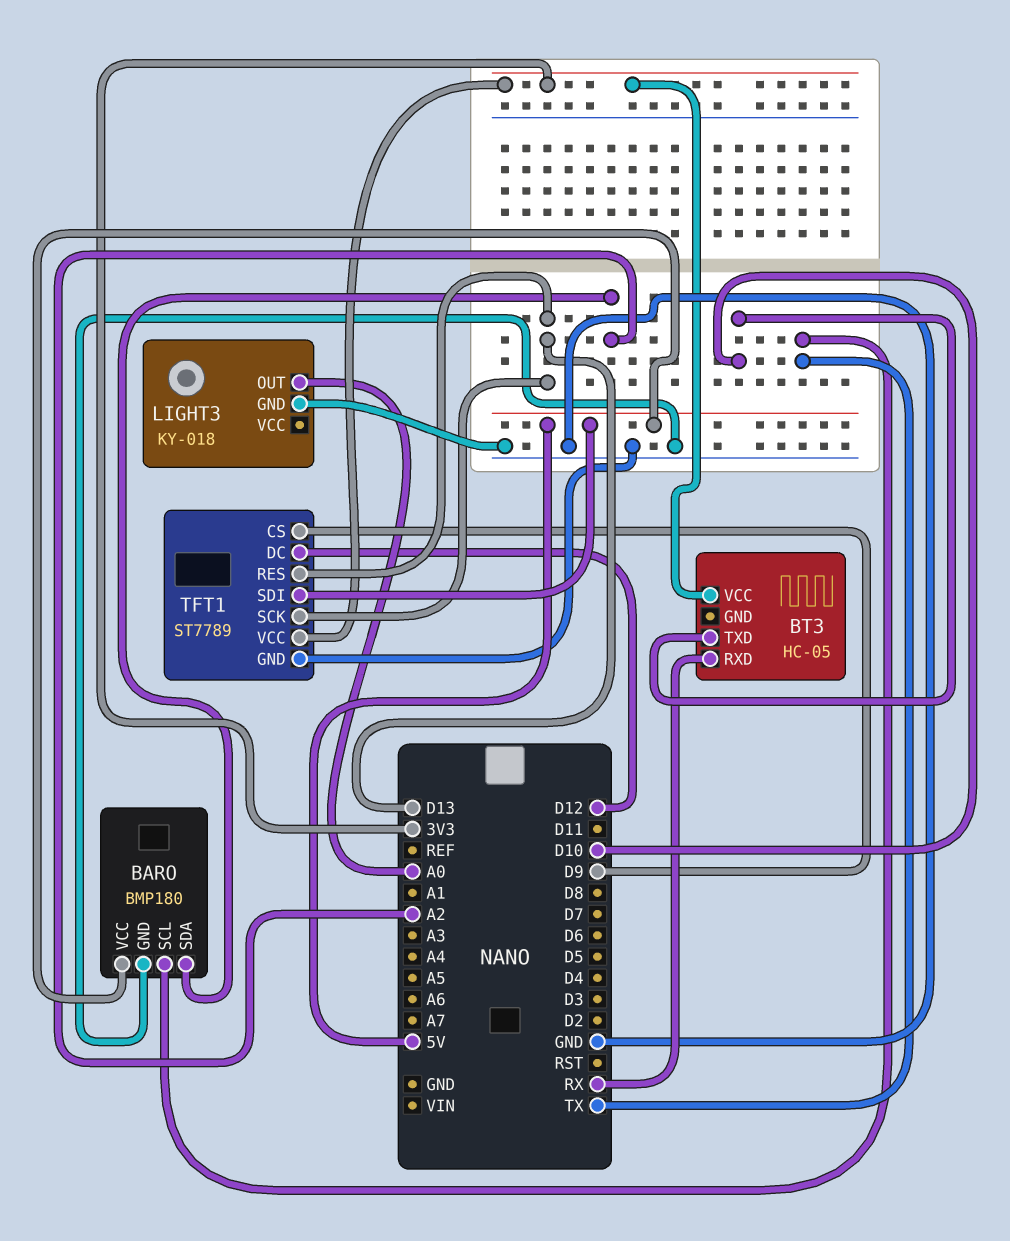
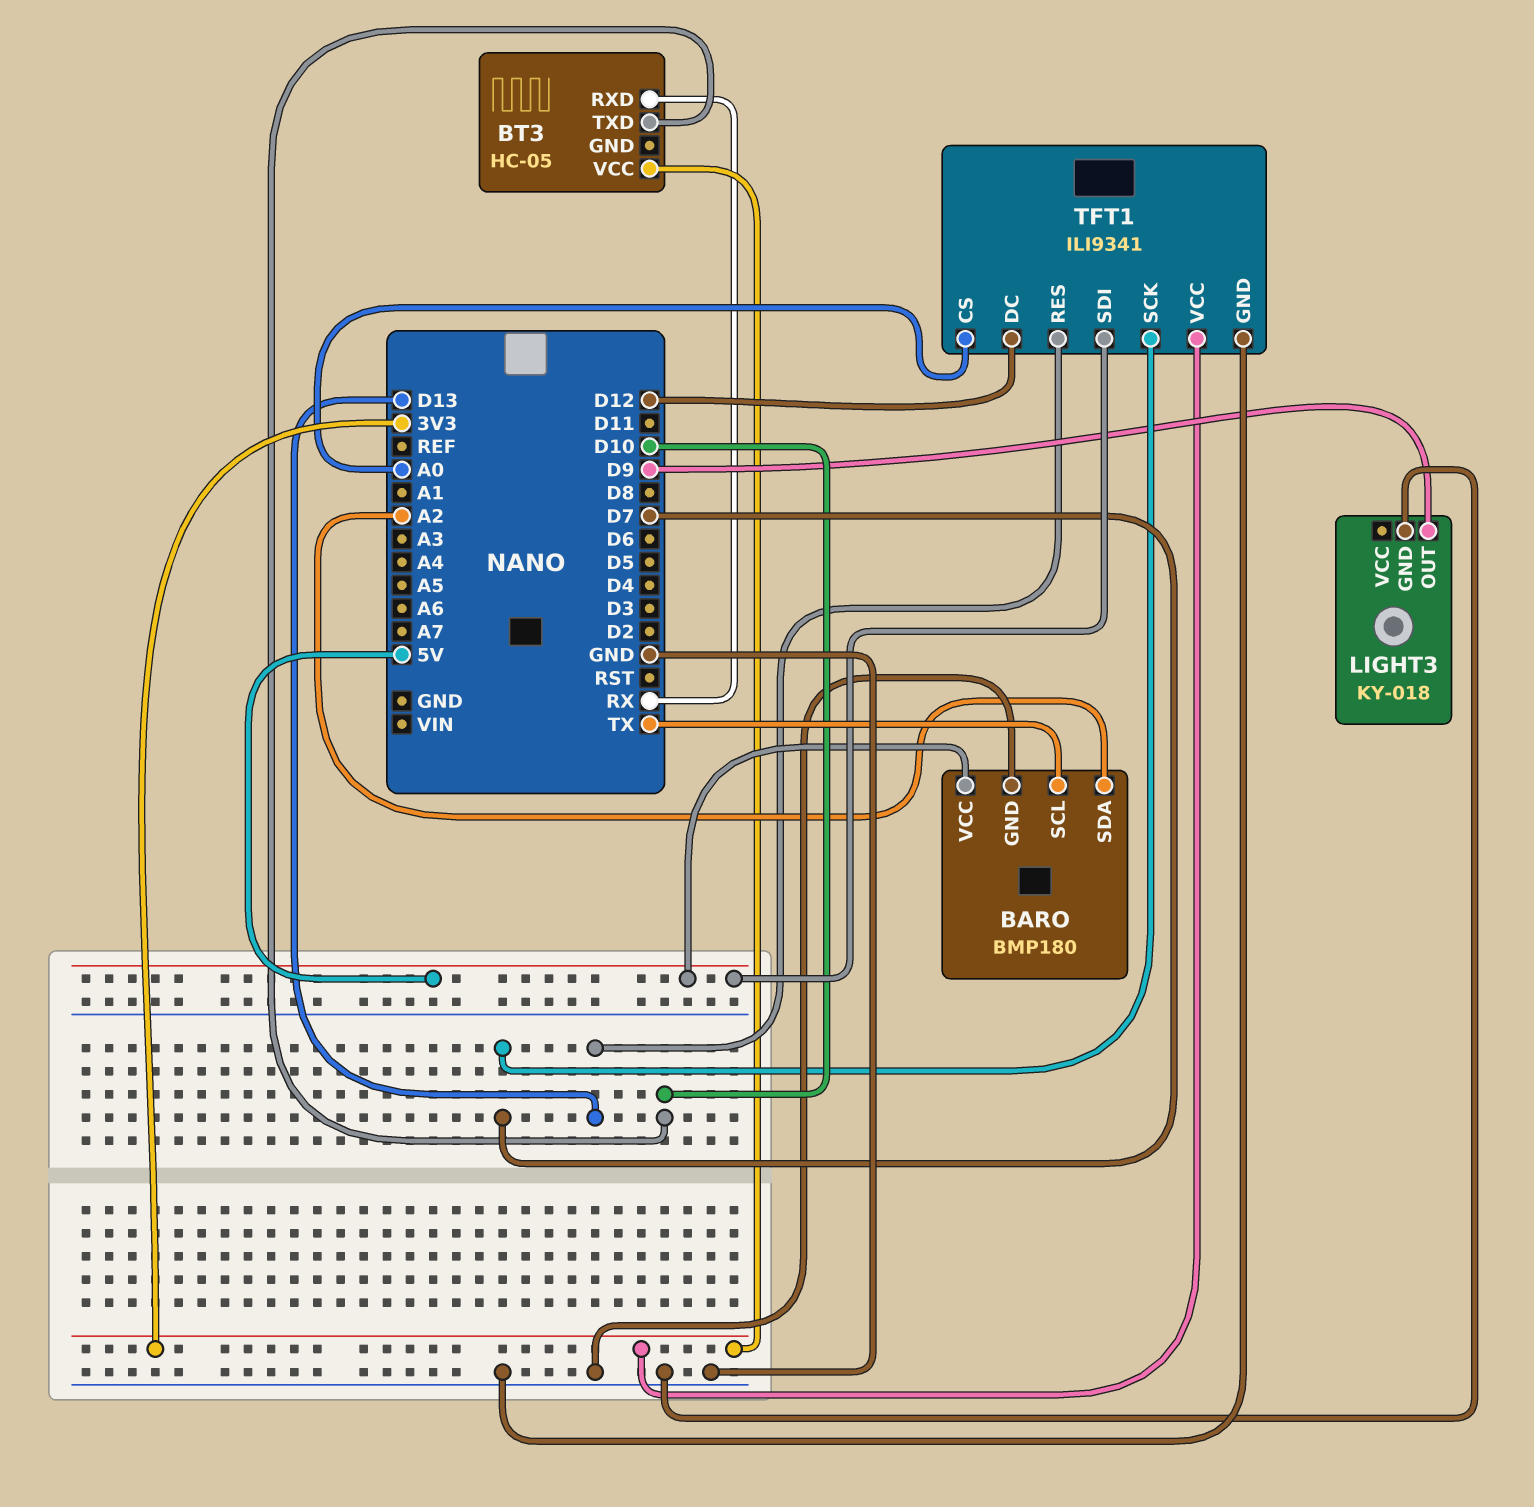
LIGHT3 pin OUT: A0 -> D9
TFT1: ST7789 -> ILI9341
TFT1 pin CS: D9 -> A0
TFT1 pin SCK: D13 -> D7

